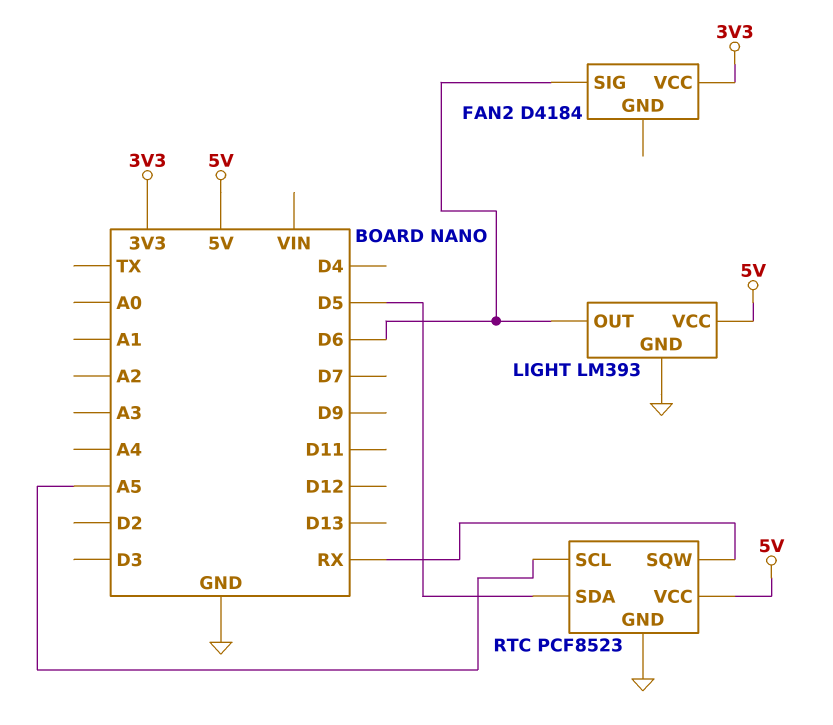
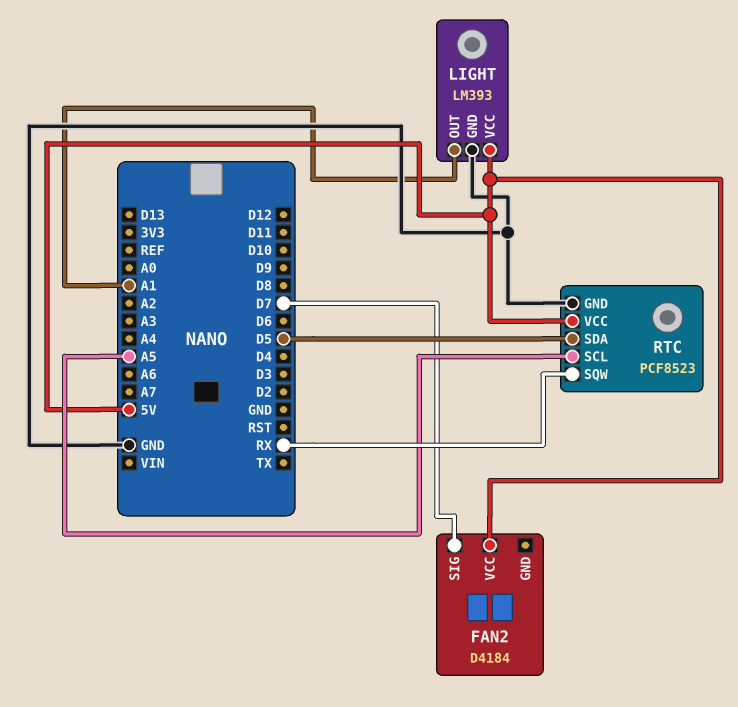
FAN2 pin SIG: D6 -> D7
FAN2 pin VCC: 3V3 -> 5V
LIGHT pin OUT: D6 -> A1

